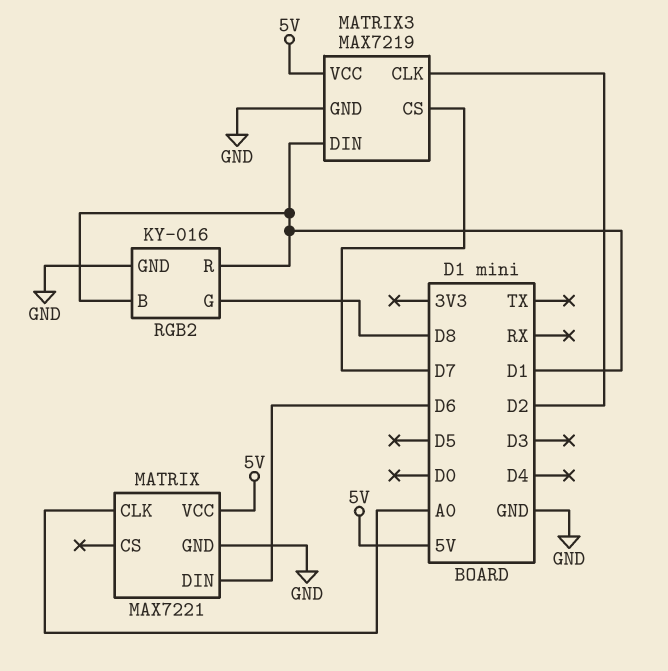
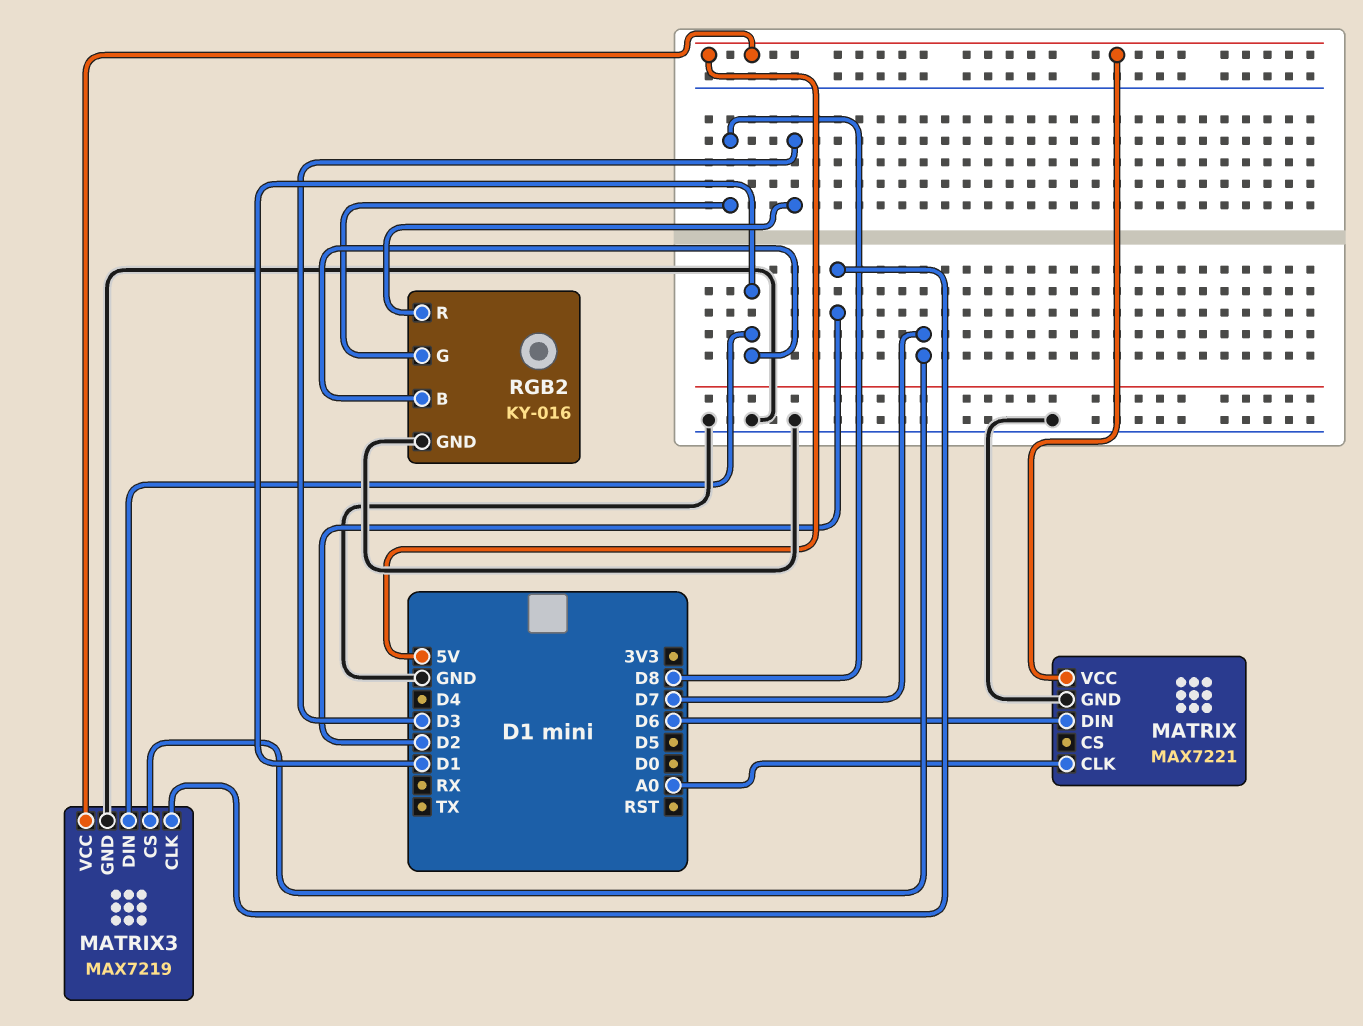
RGB2 pin R: D1 -> D3

